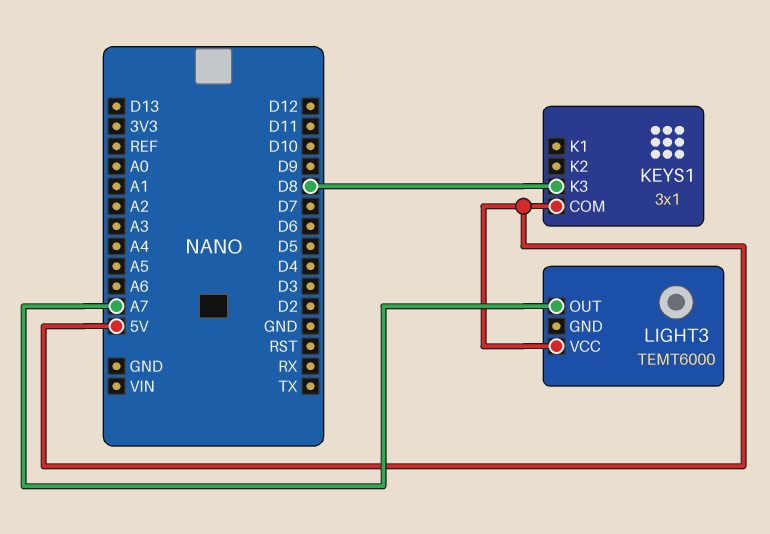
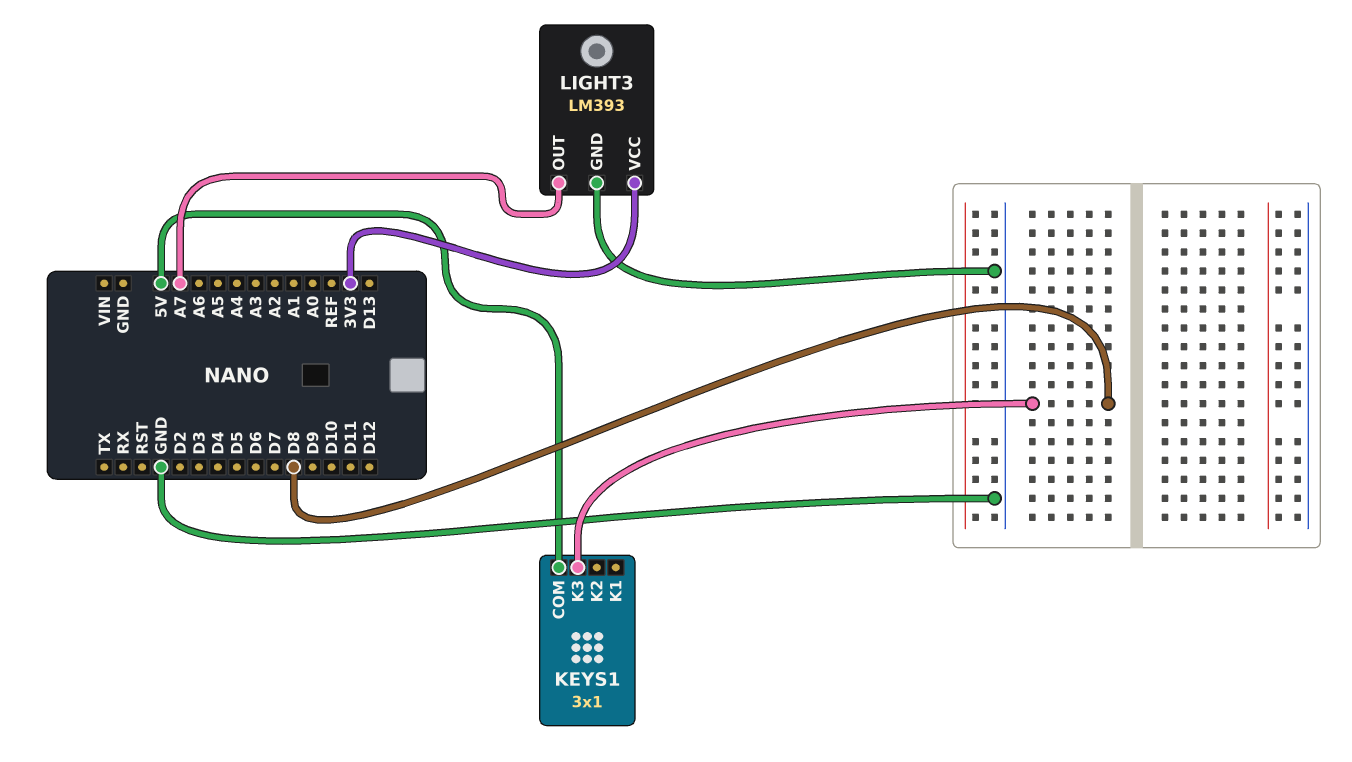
LIGHT3: TEMT6000 -> LM393
LIGHT3 pin GND: none -> GND
LIGHT3 pin VCC: 5V -> 3V3

